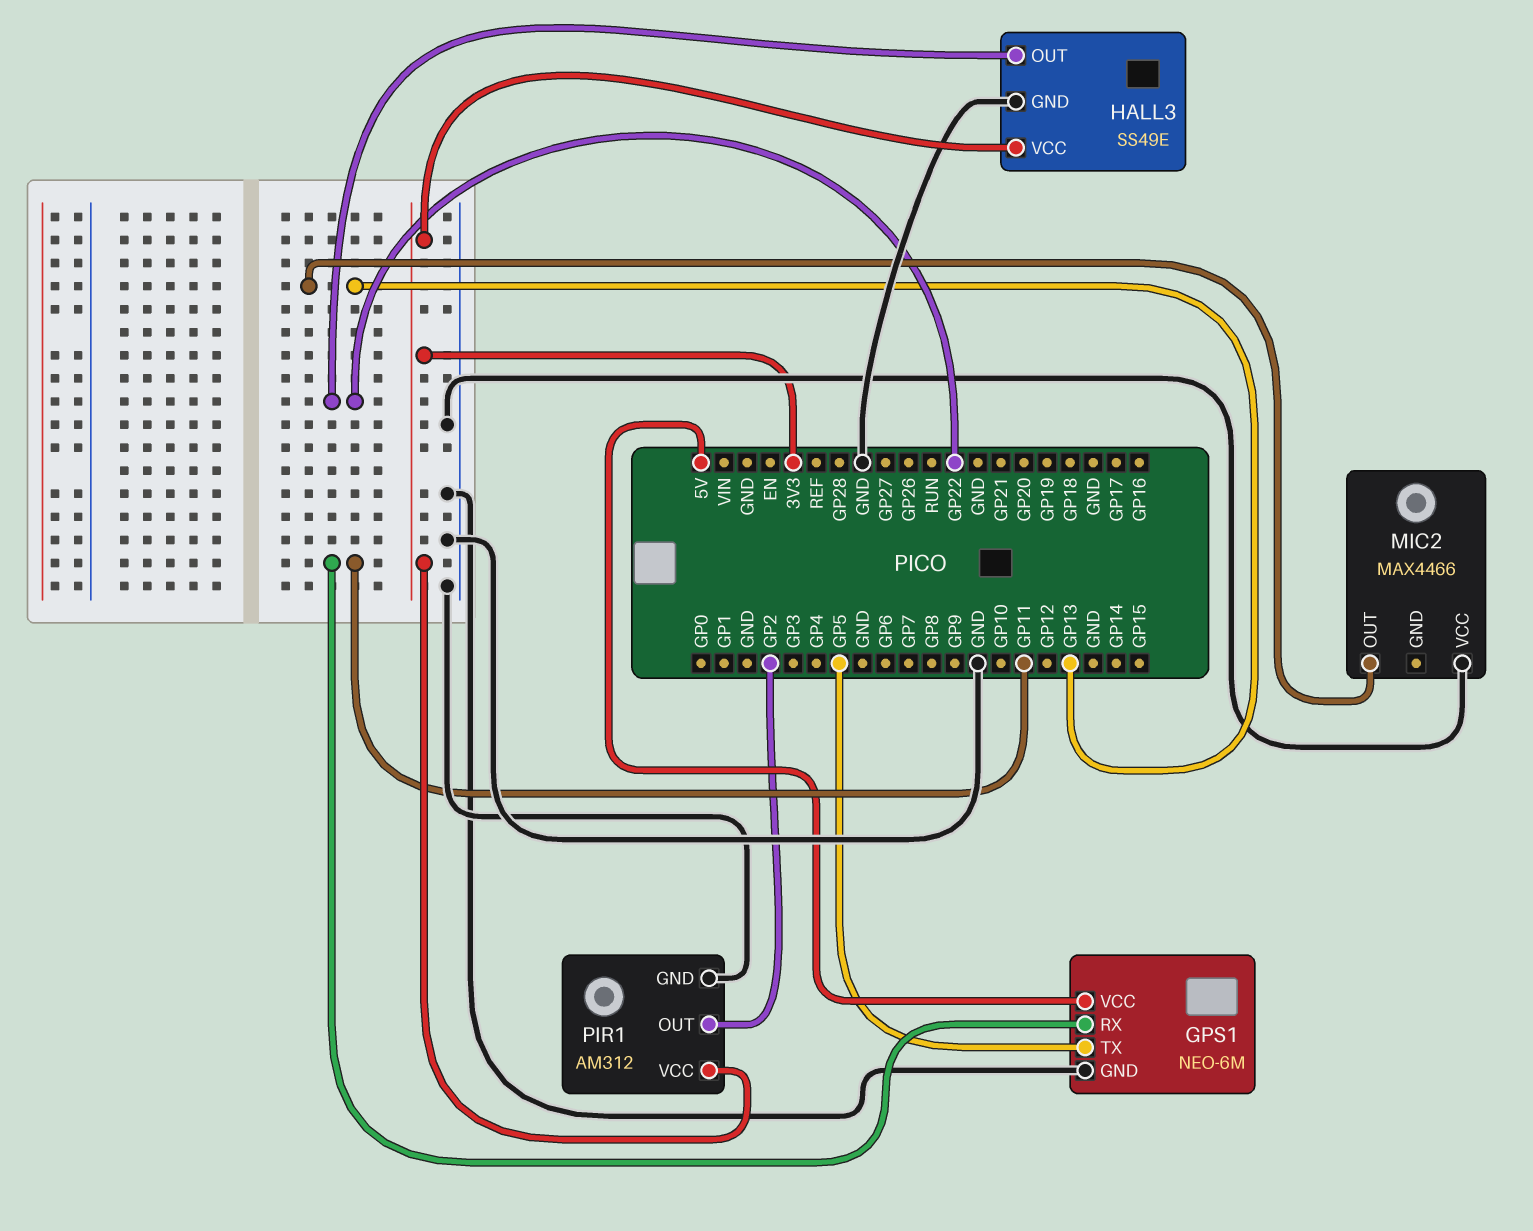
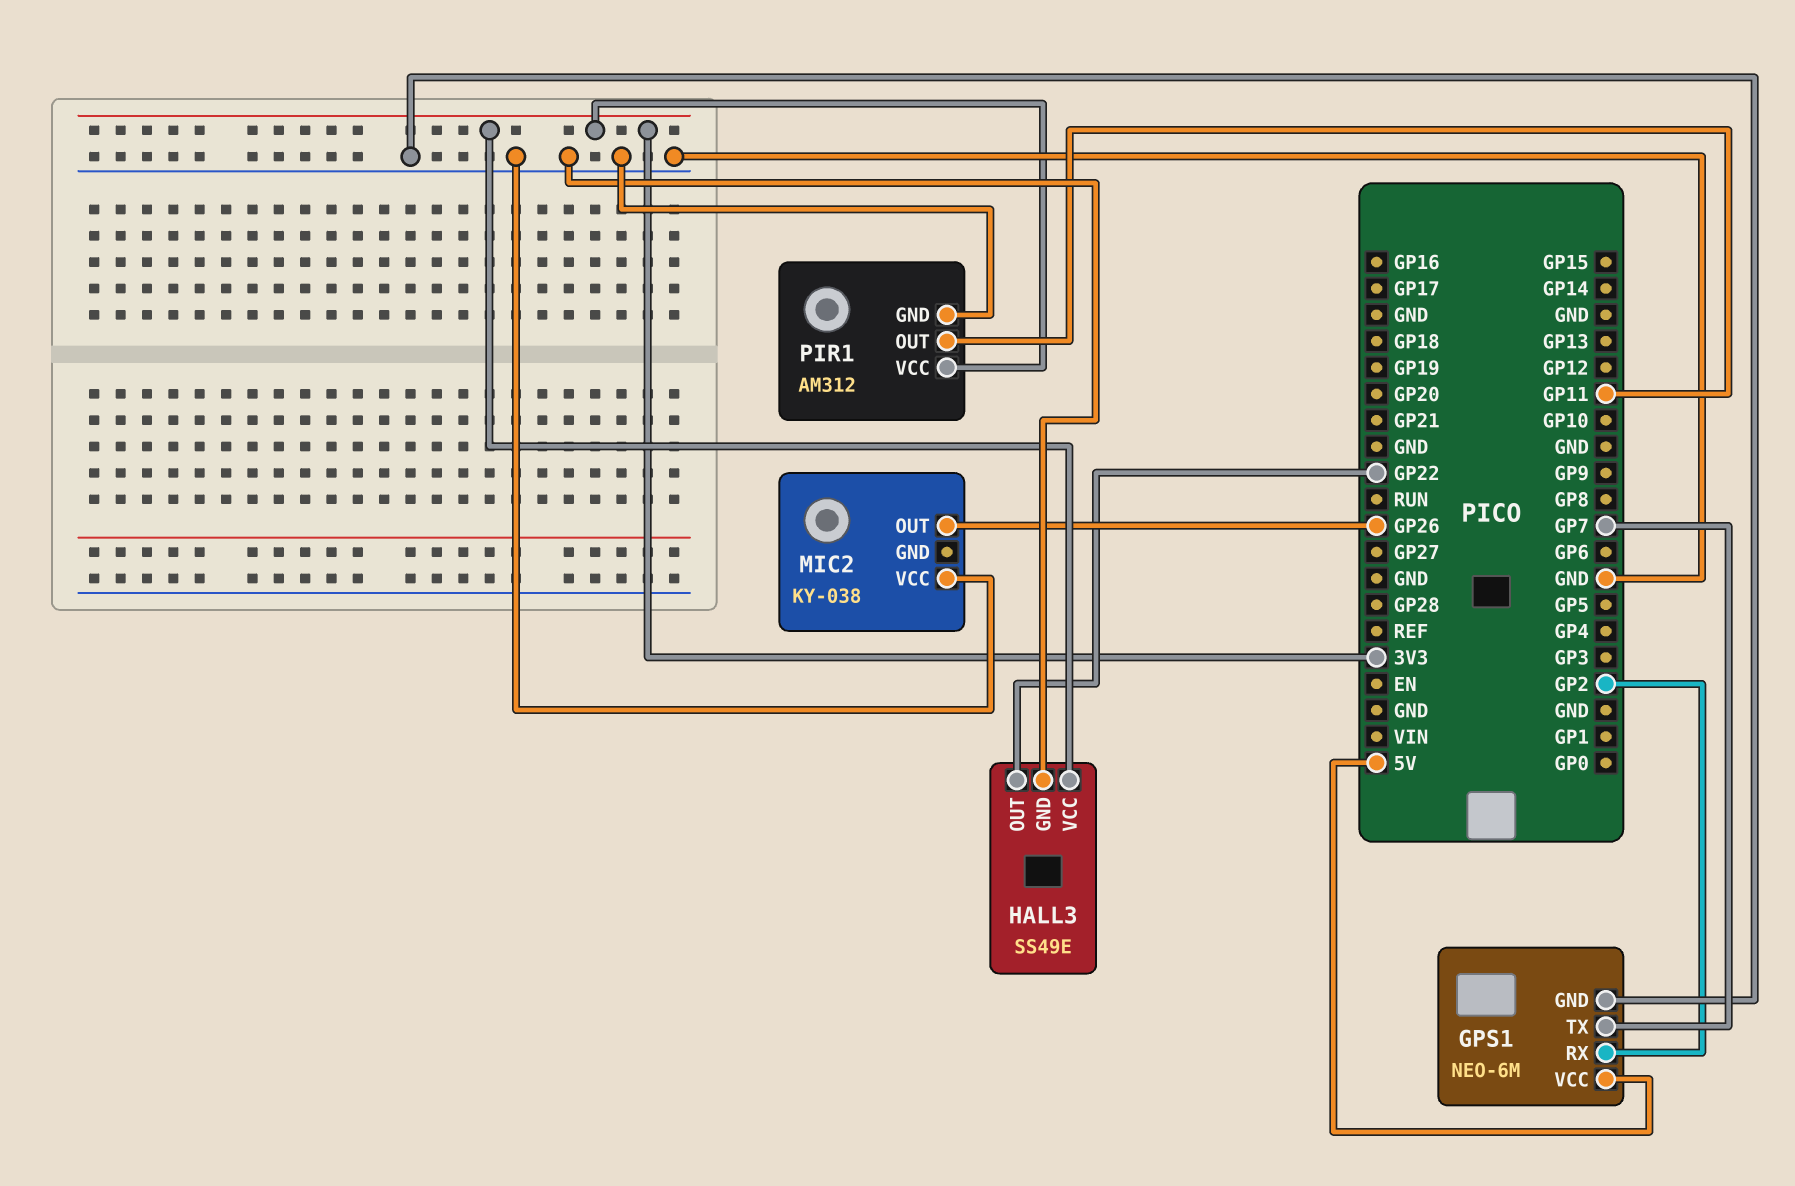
GPS1 pin RX: GP11 -> GP2
GPS1 pin TX: GP5 -> GP7
MIC2: MAX4466 -> KY-038
MIC2 pin OUT: GP13 -> GP26
PIR1 pin OUT: GP2 -> GP11

